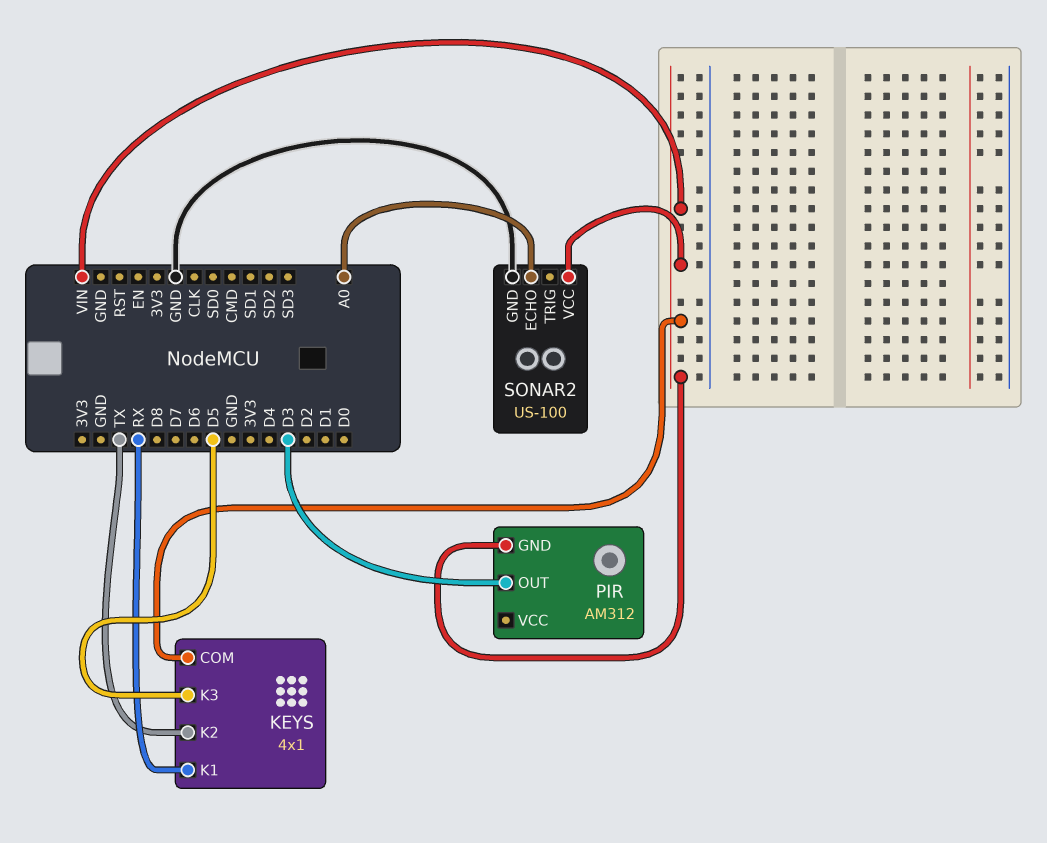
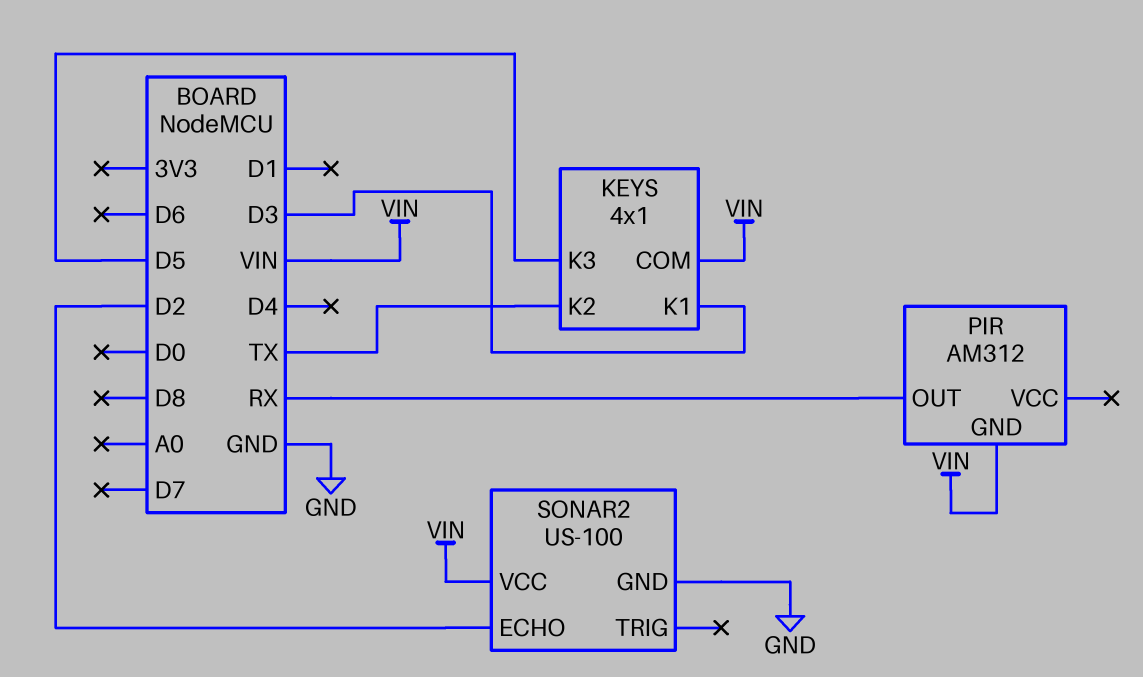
KEYS pin K1: RX -> D3
PIR pin OUT: D3 -> RX
SONAR2 pin ECHO: A0 -> D2

